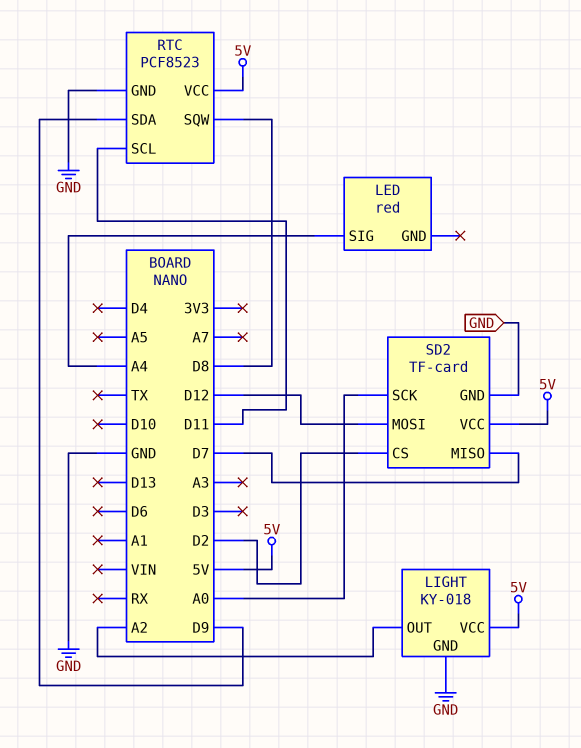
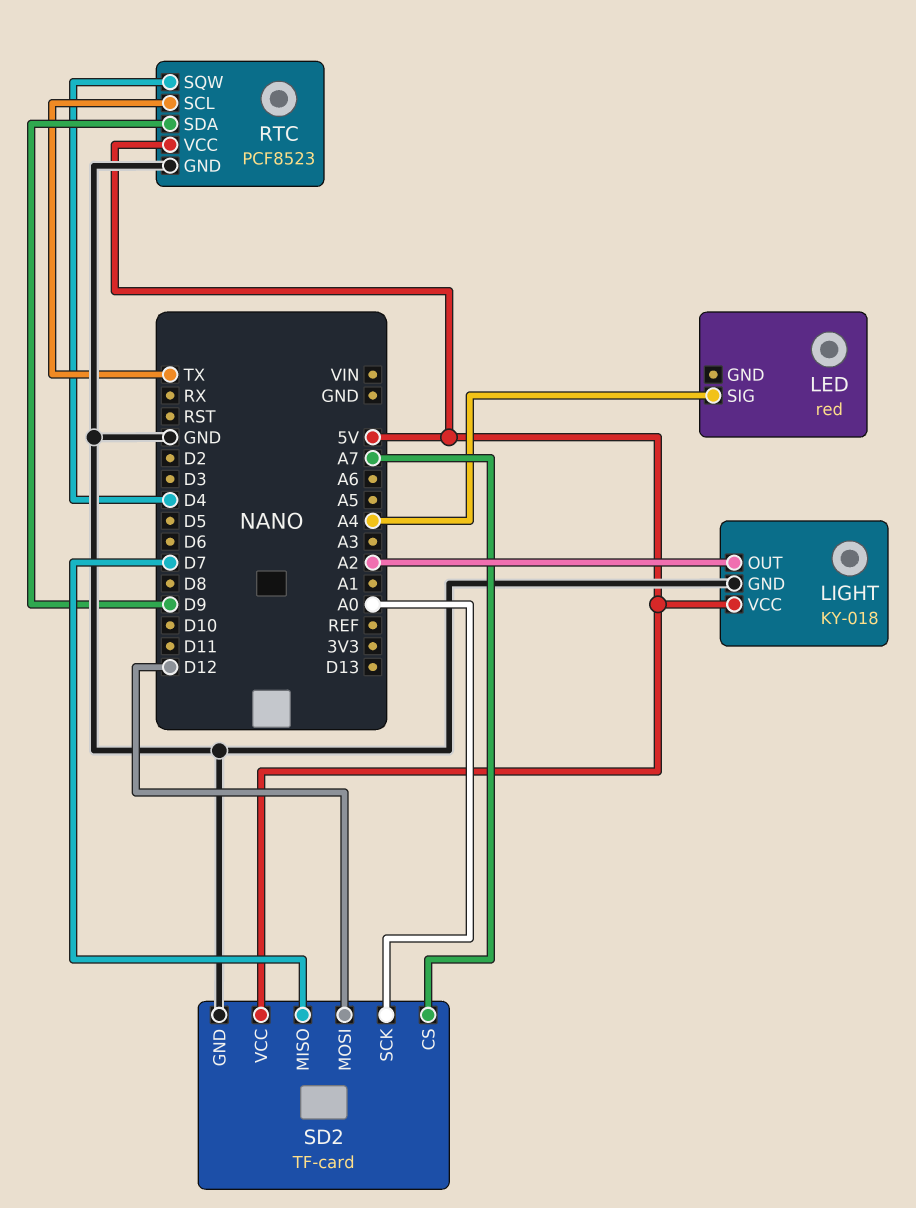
RTC pin SCL: D11 -> TX
RTC pin SQW: D8 -> D4
SD2 pin CS: D2 -> A7

